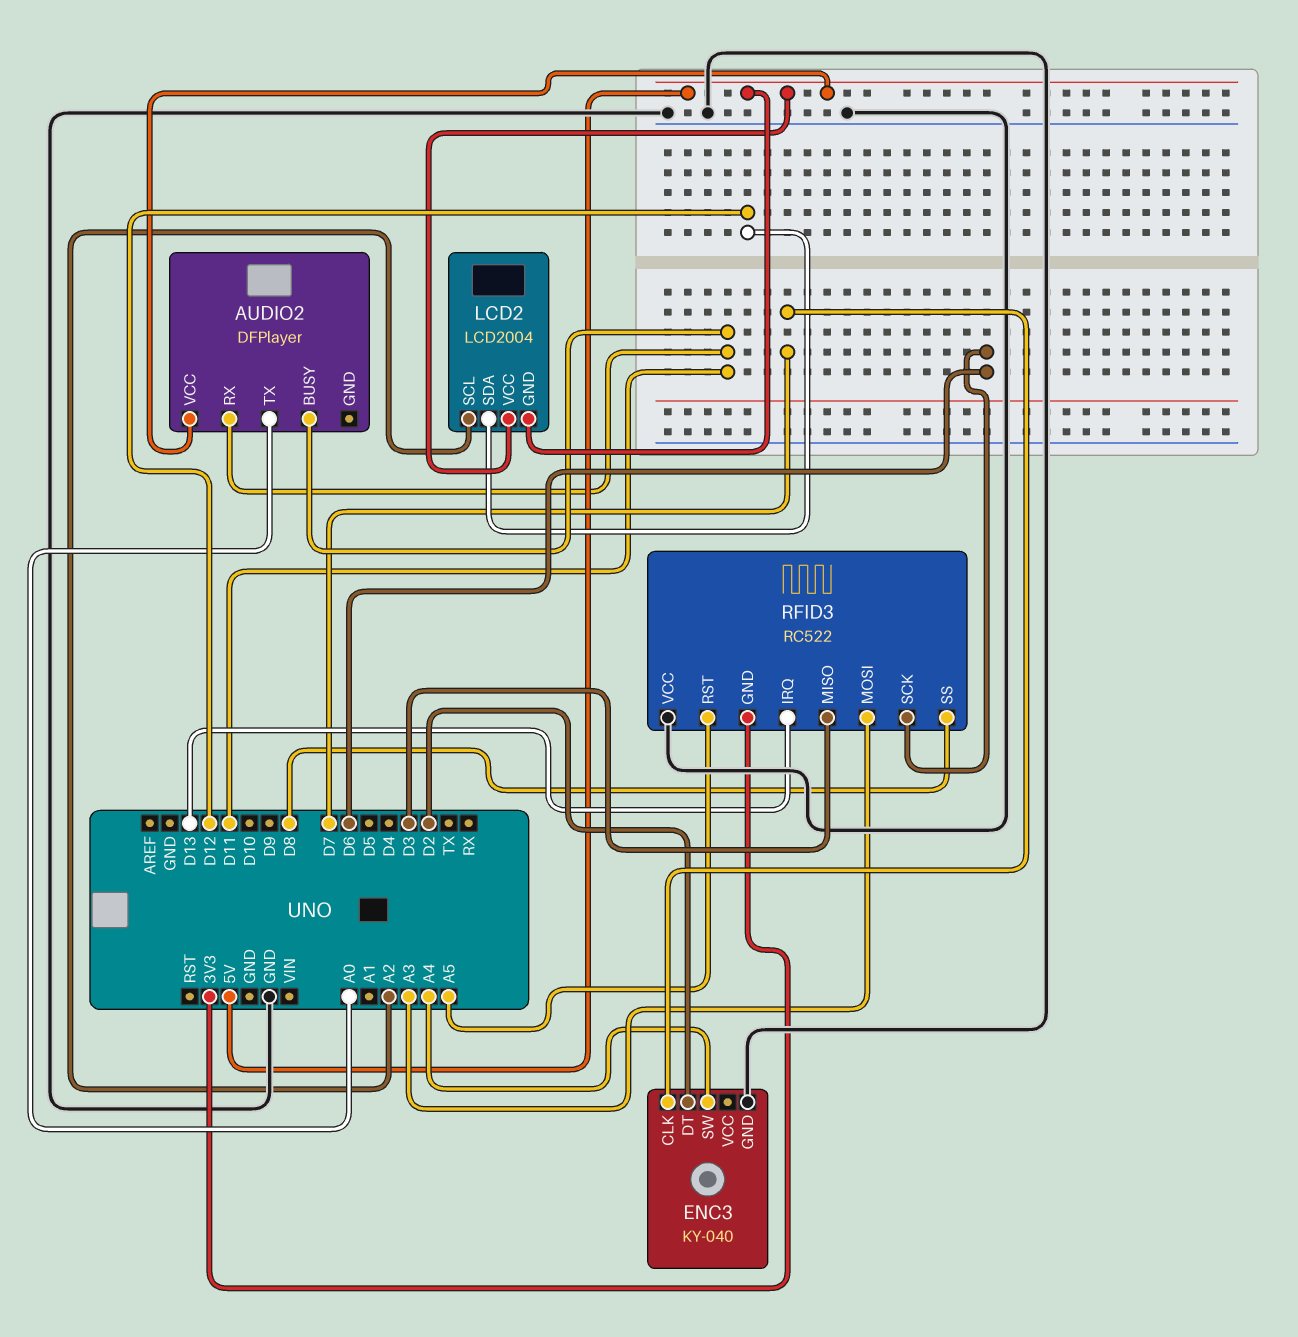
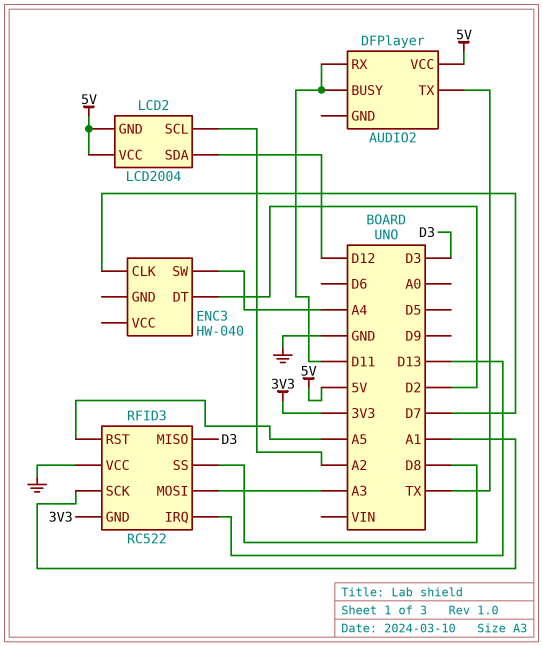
AUDIO2 pin TX: A0 -> TX
ENC3: KY-040 -> HW-040
ENC3 pin GND: GND -> none
RFID3 pin SCK: D6 -> A1

